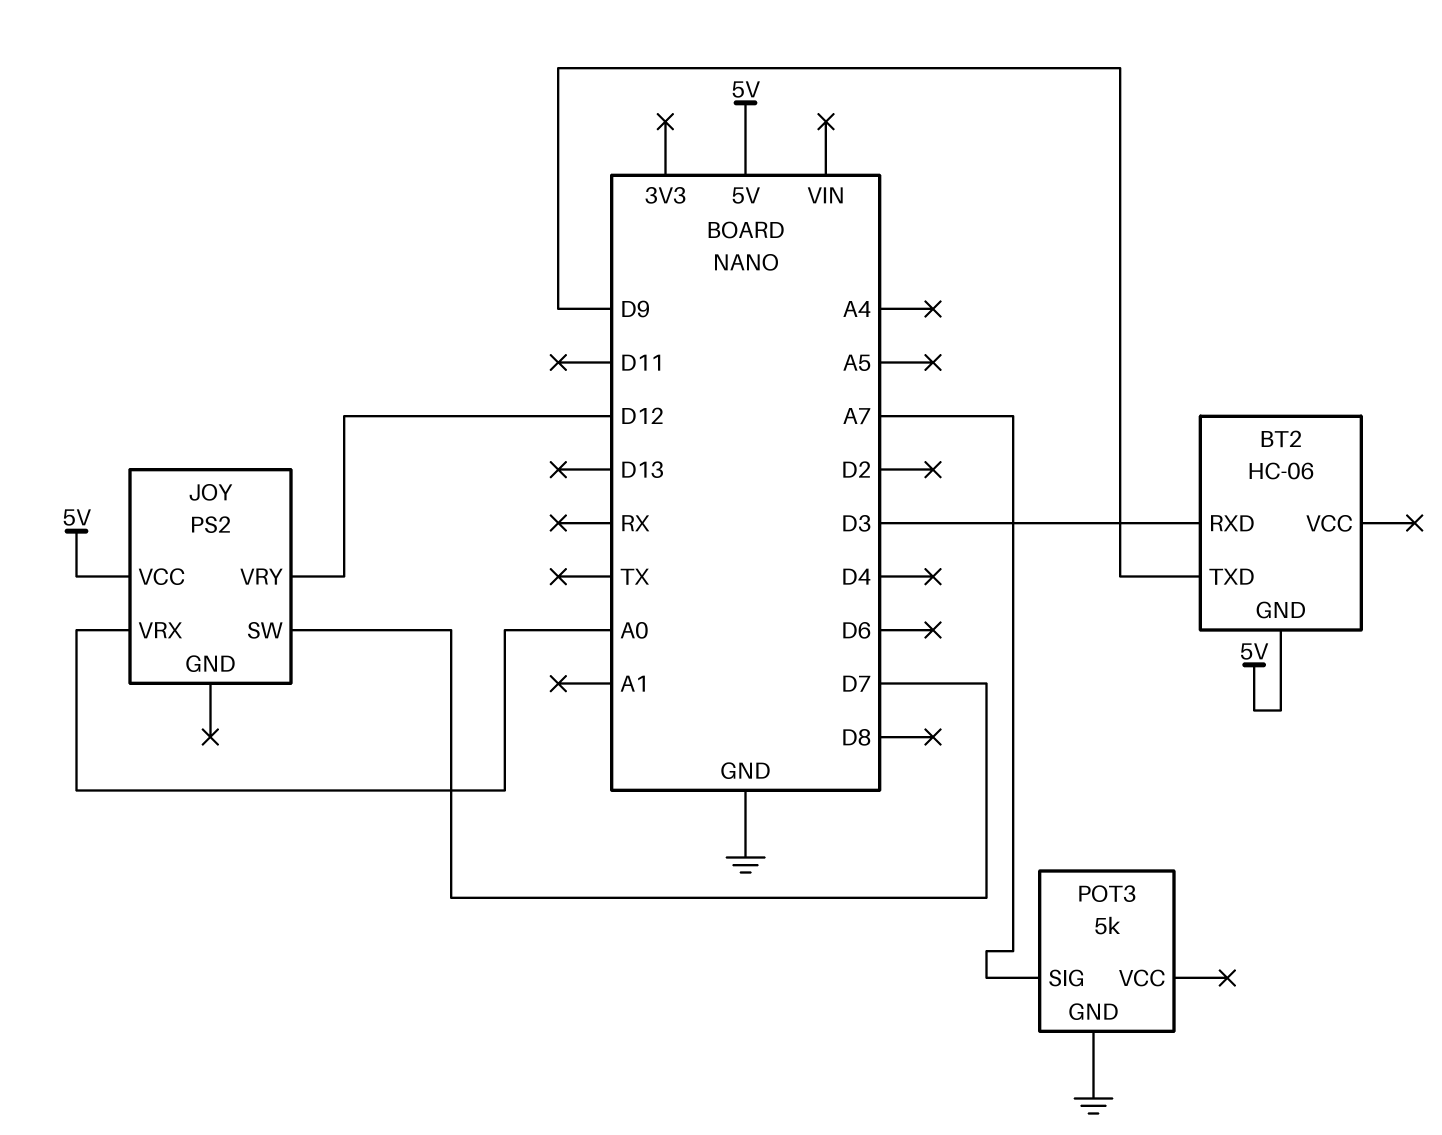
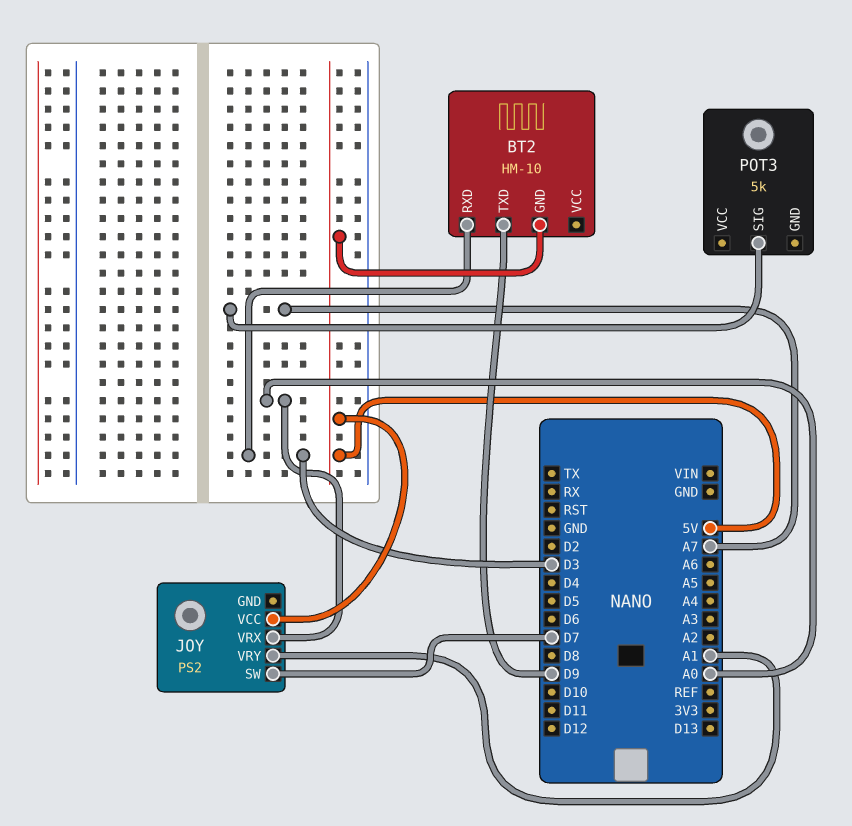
BT2: HC-06 -> HM-10
JOY pin VRY: D12 -> A1
POT3 pin GND: GND -> none

